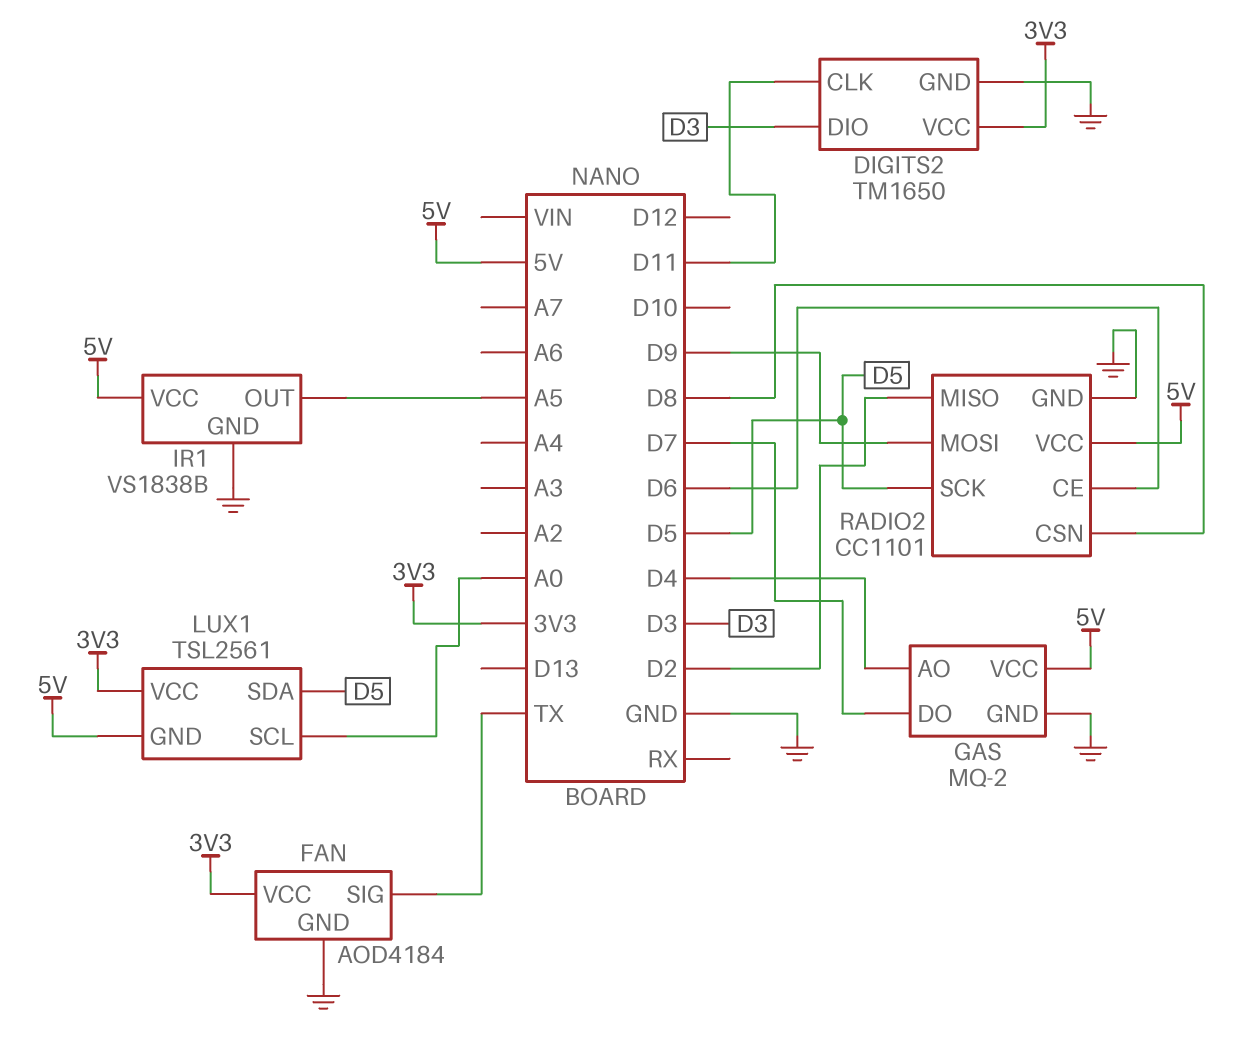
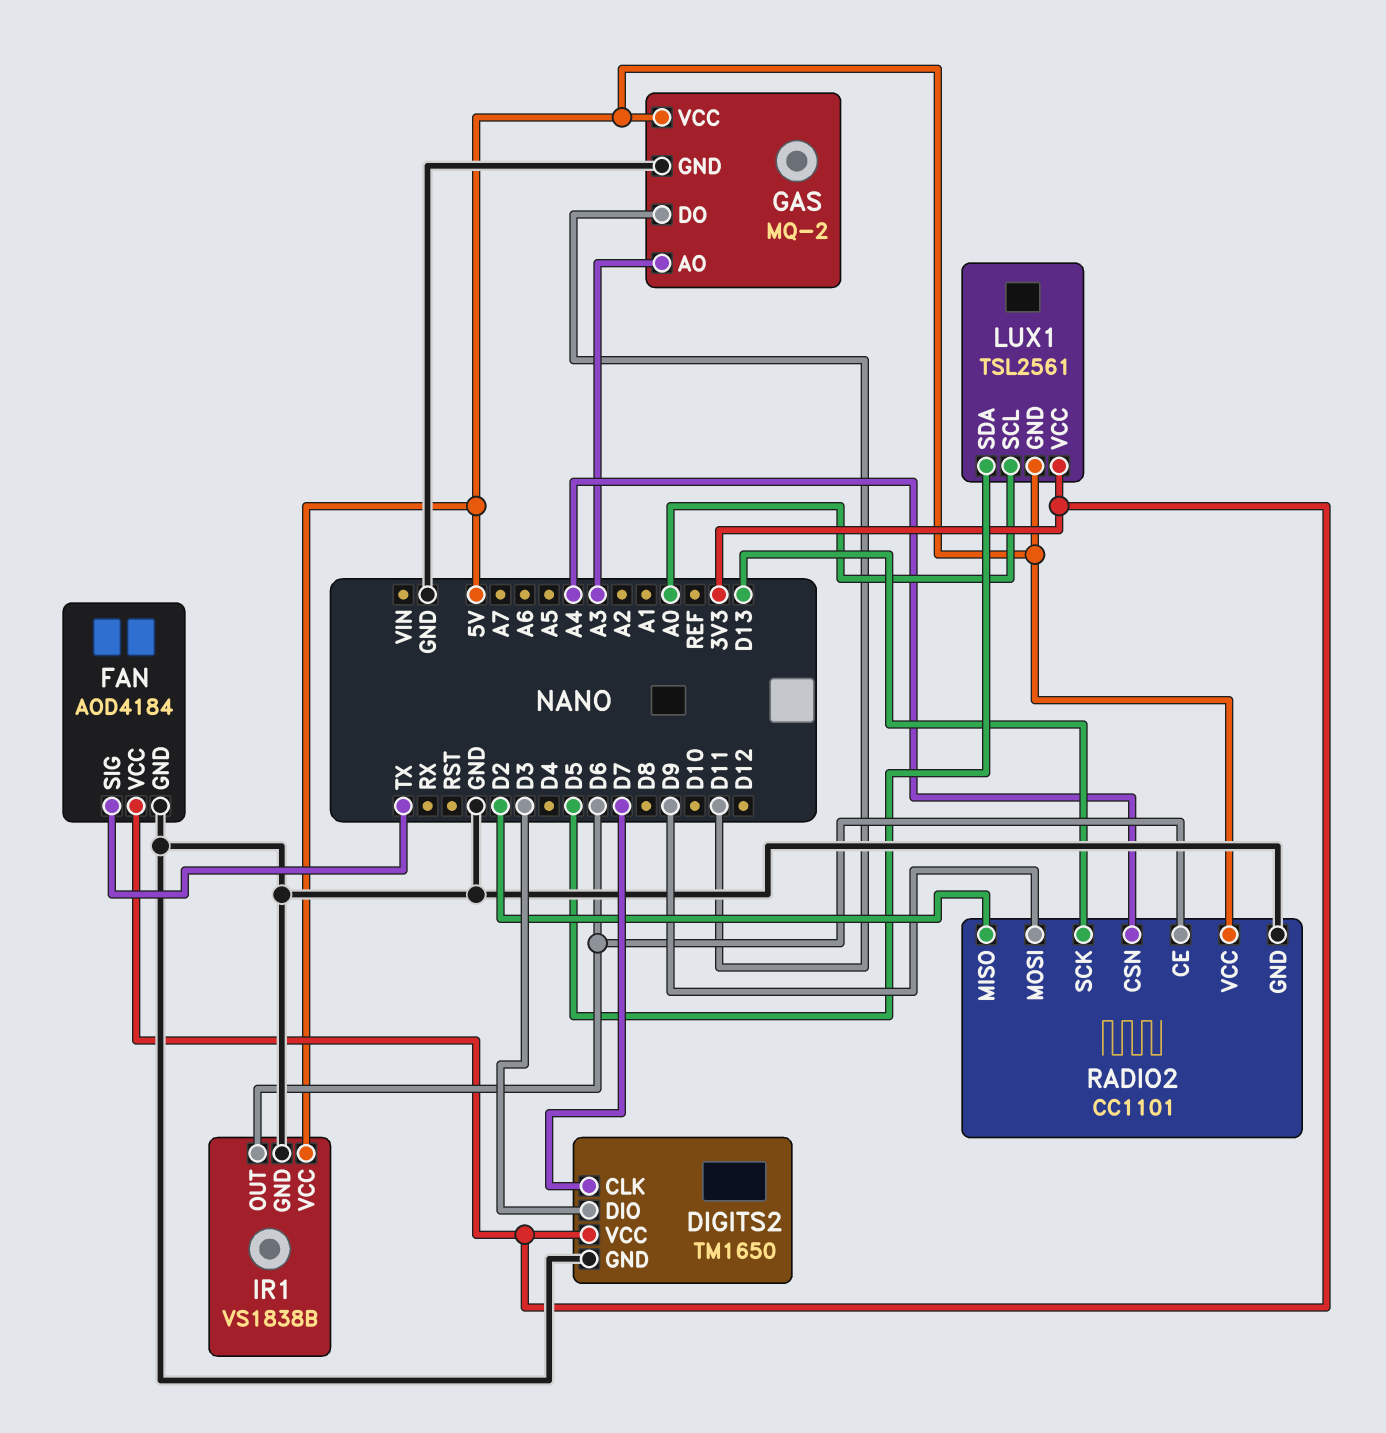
DIGITS2 pin CLK: D11 -> D7
GAS pin AO: D4 -> A3
GAS pin DO: D7 -> D11
IR1 pin OUT: A5 -> D6
RADIO2 pin CSN: D8 -> A4
RADIO2 pin SCK: D5 -> D13

